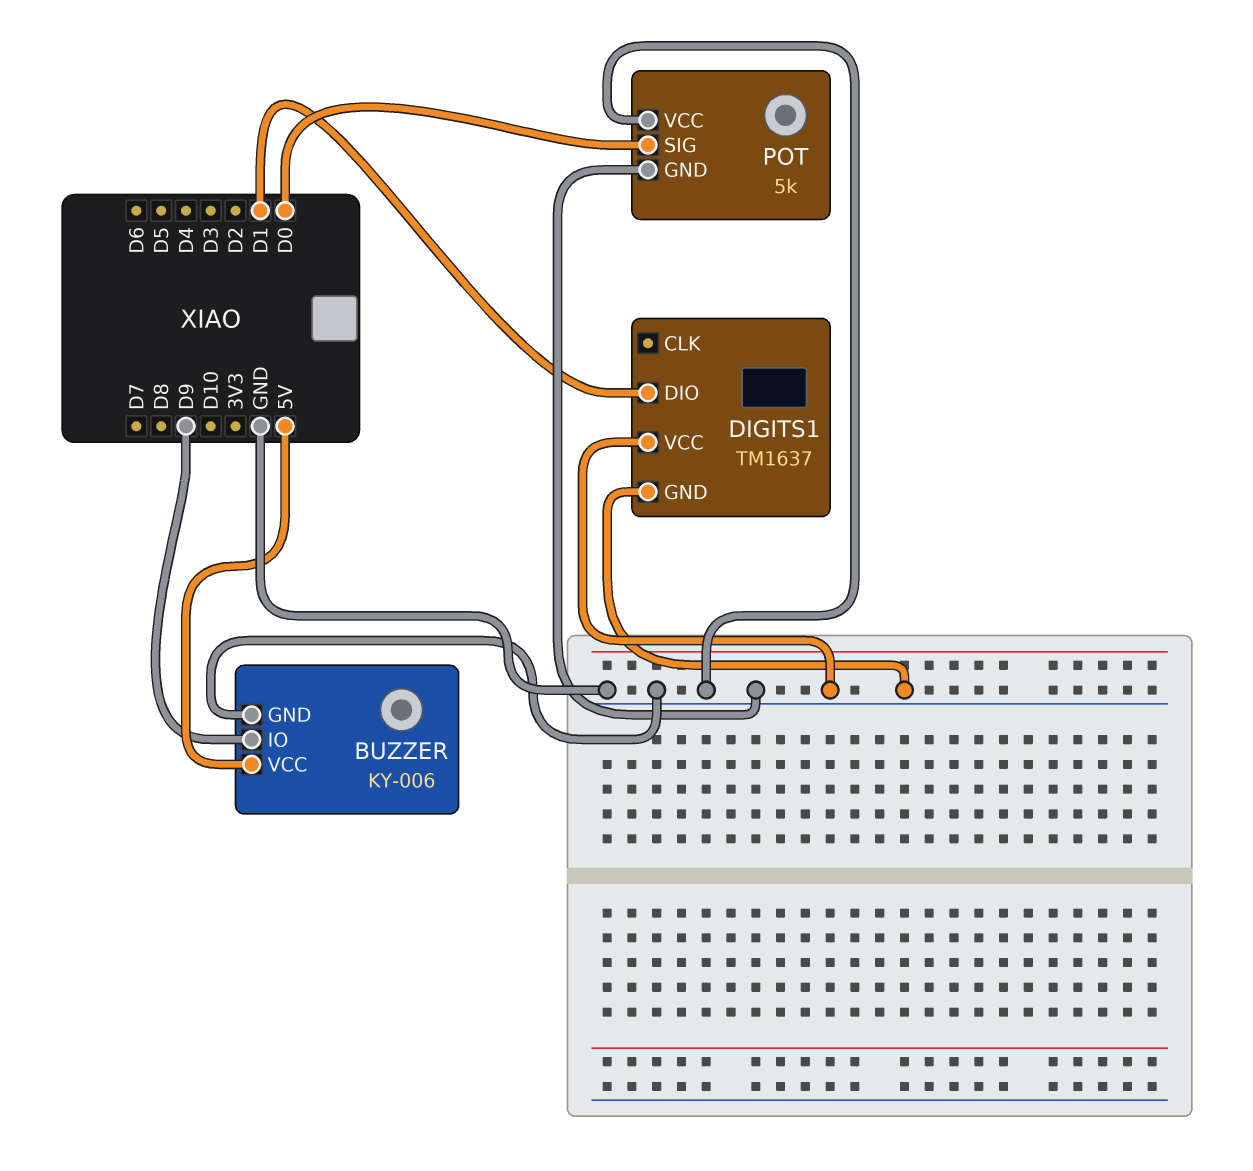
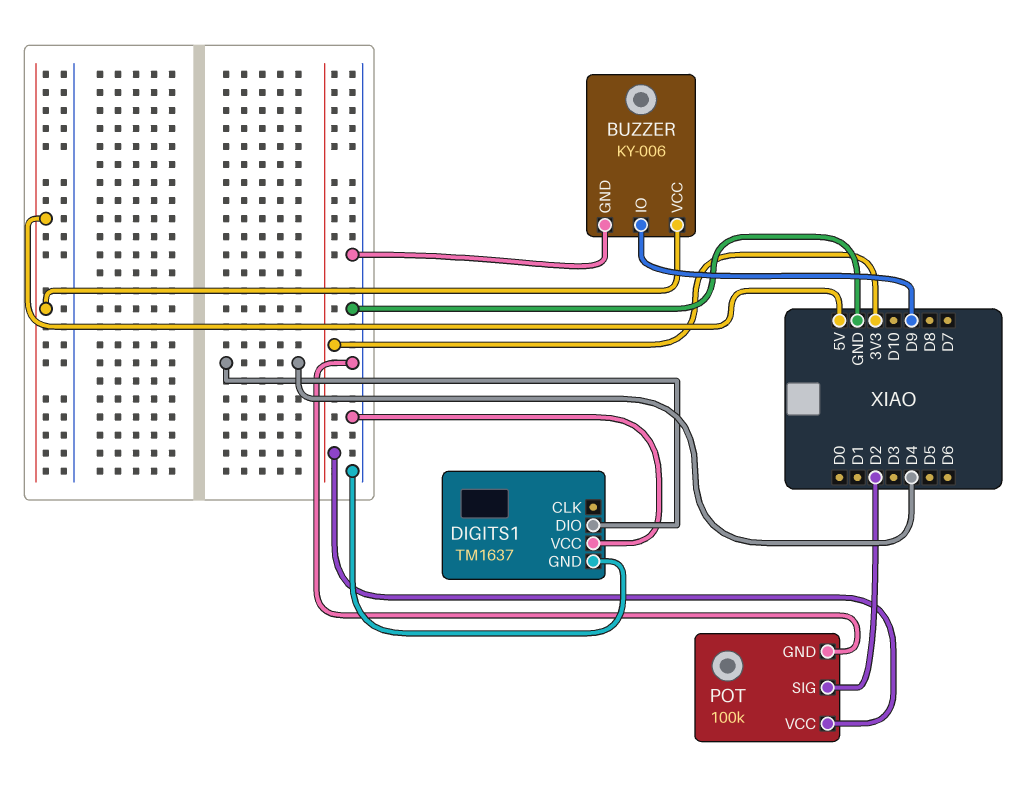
DIGITS1 pin DIO: D1 -> D4
POT: 5k -> 100k
POT pin SIG: D0 -> D2
POT pin VCC: GND -> 3V3

